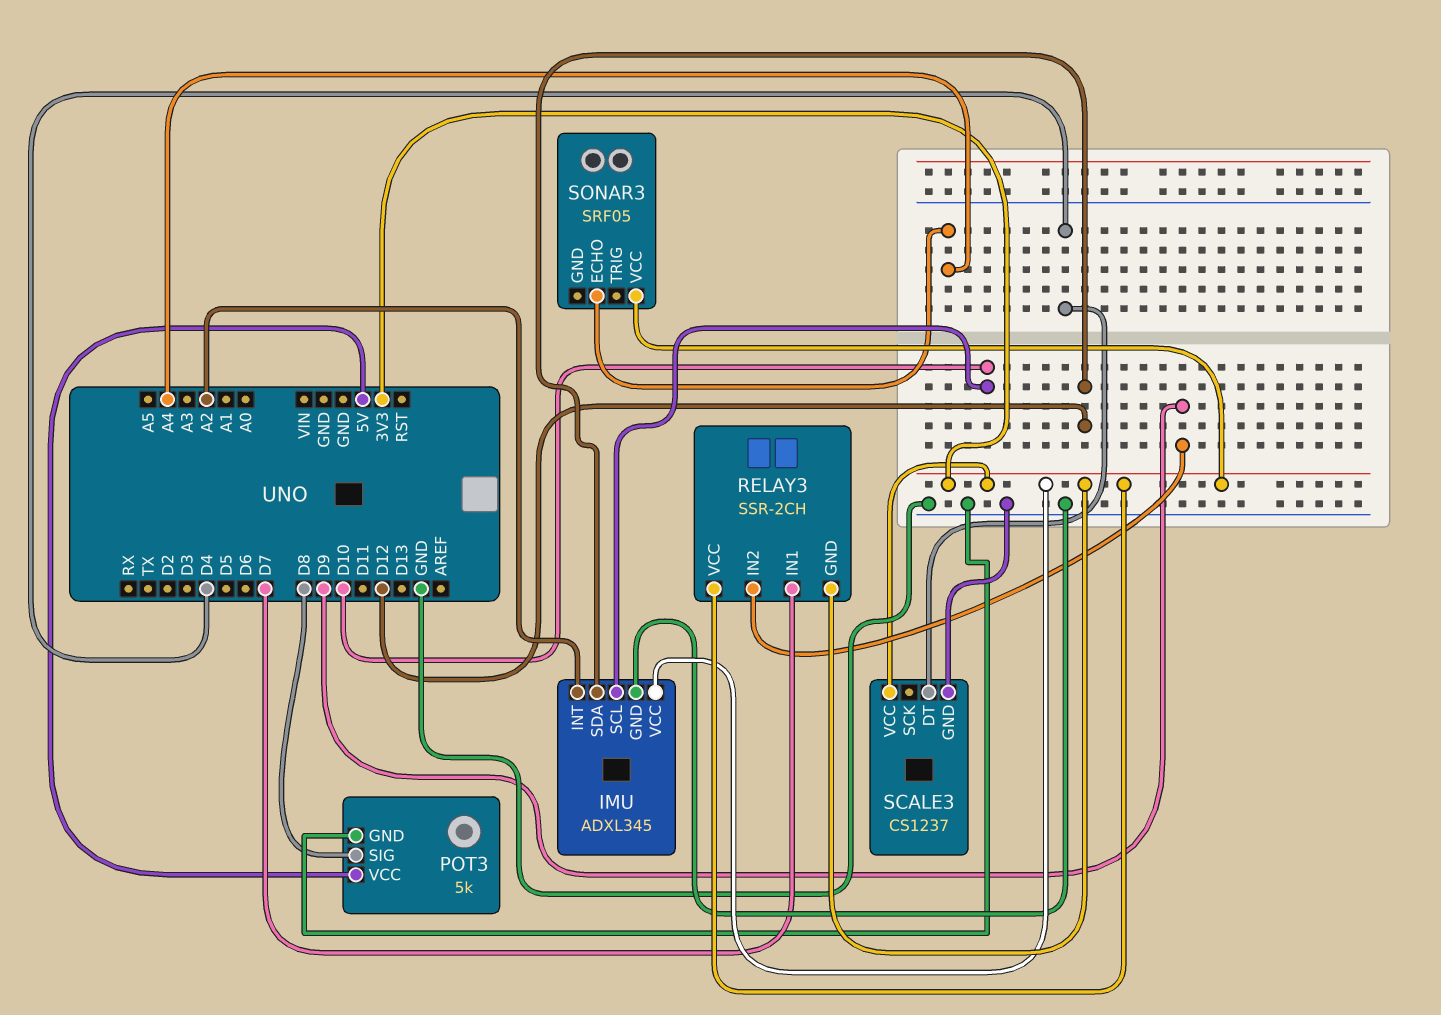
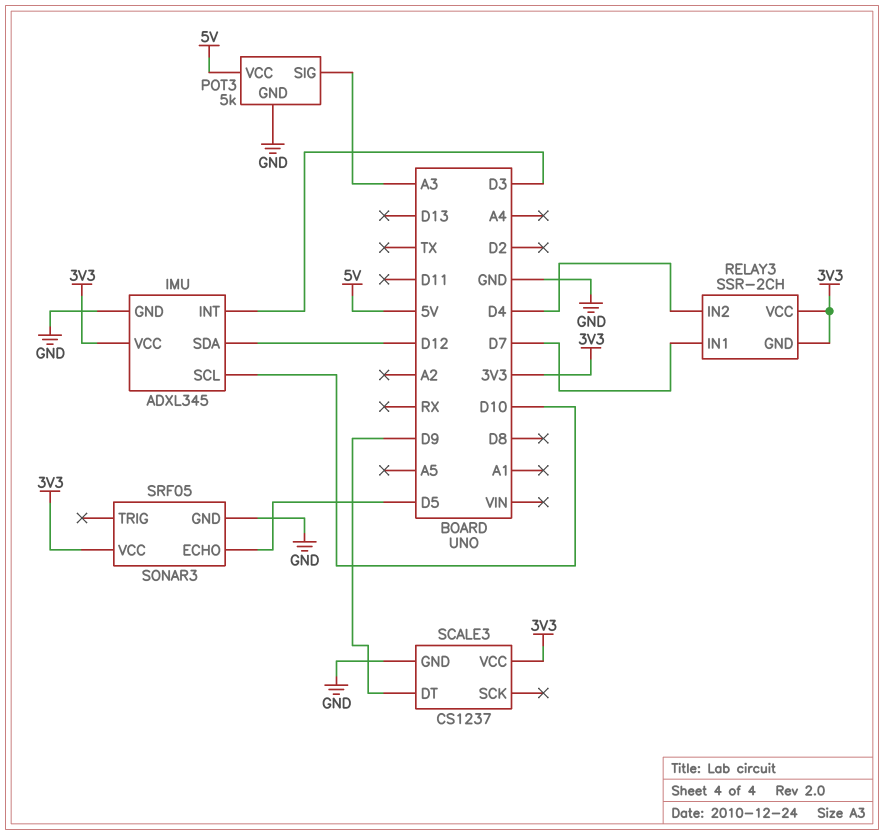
IMU pin INT: A2 -> D3
POT3 pin SIG: D8 -> A3
RELAY3 pin IN2: D9 -> D4
SCALE3 pin DT: D4 -> D9
SONAR3 pin ECHO: A4 -> D5
SONAR3 pin GND: none -> GND

